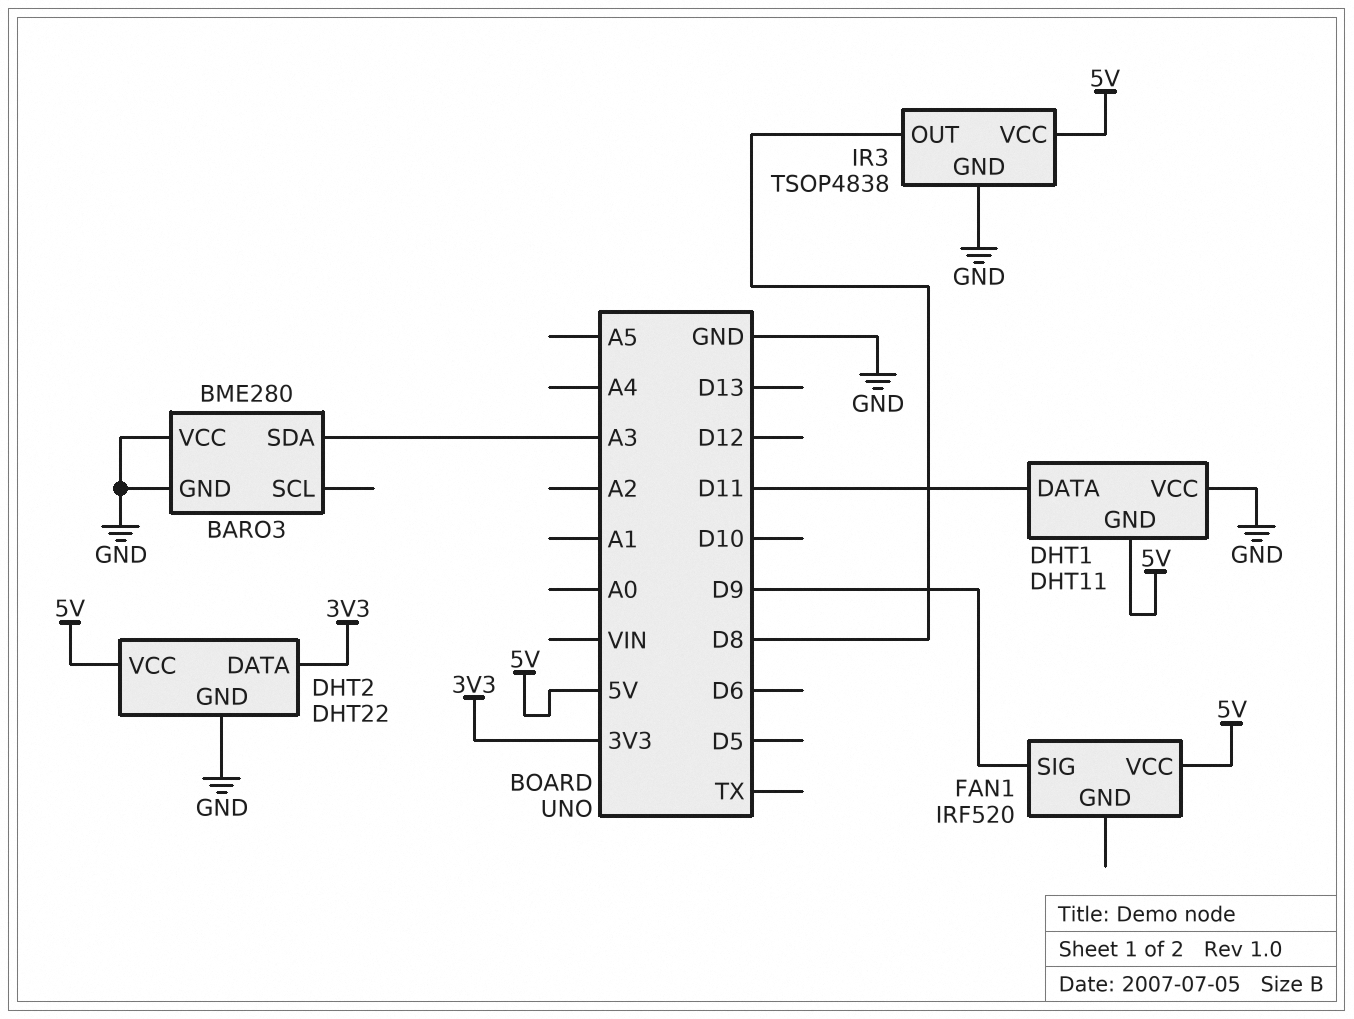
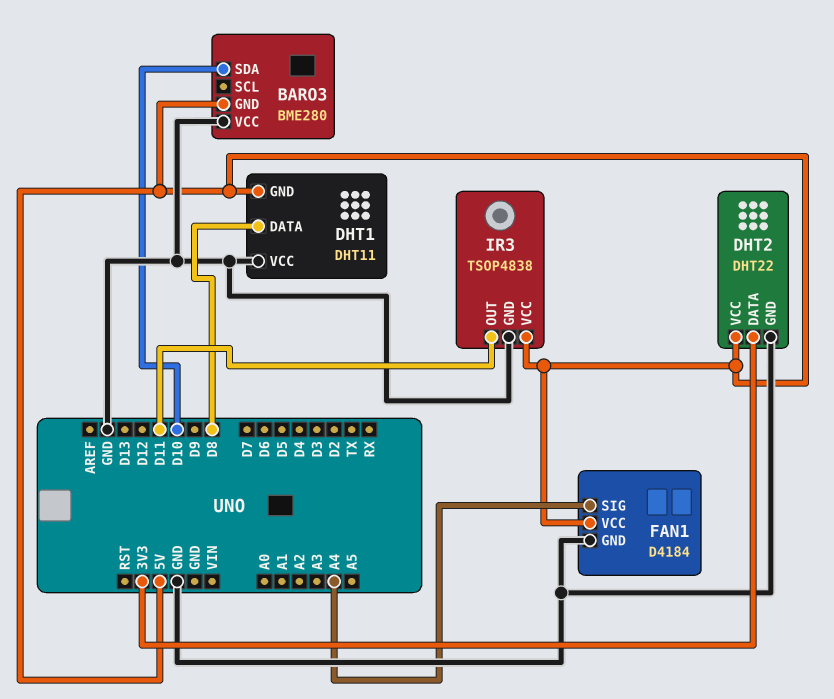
BARO3 pin GND: GND -> 5V
BARO3 pin SDA: A3 -> D10
DHT1 pin DATA: D11 -> D8
FAN1: IRF520 -> D4184
FAN1 pin GND: none -> GND
FAN1 pin SIG: D9 -> A4
IR3 pin OUT: D8 -> D11

